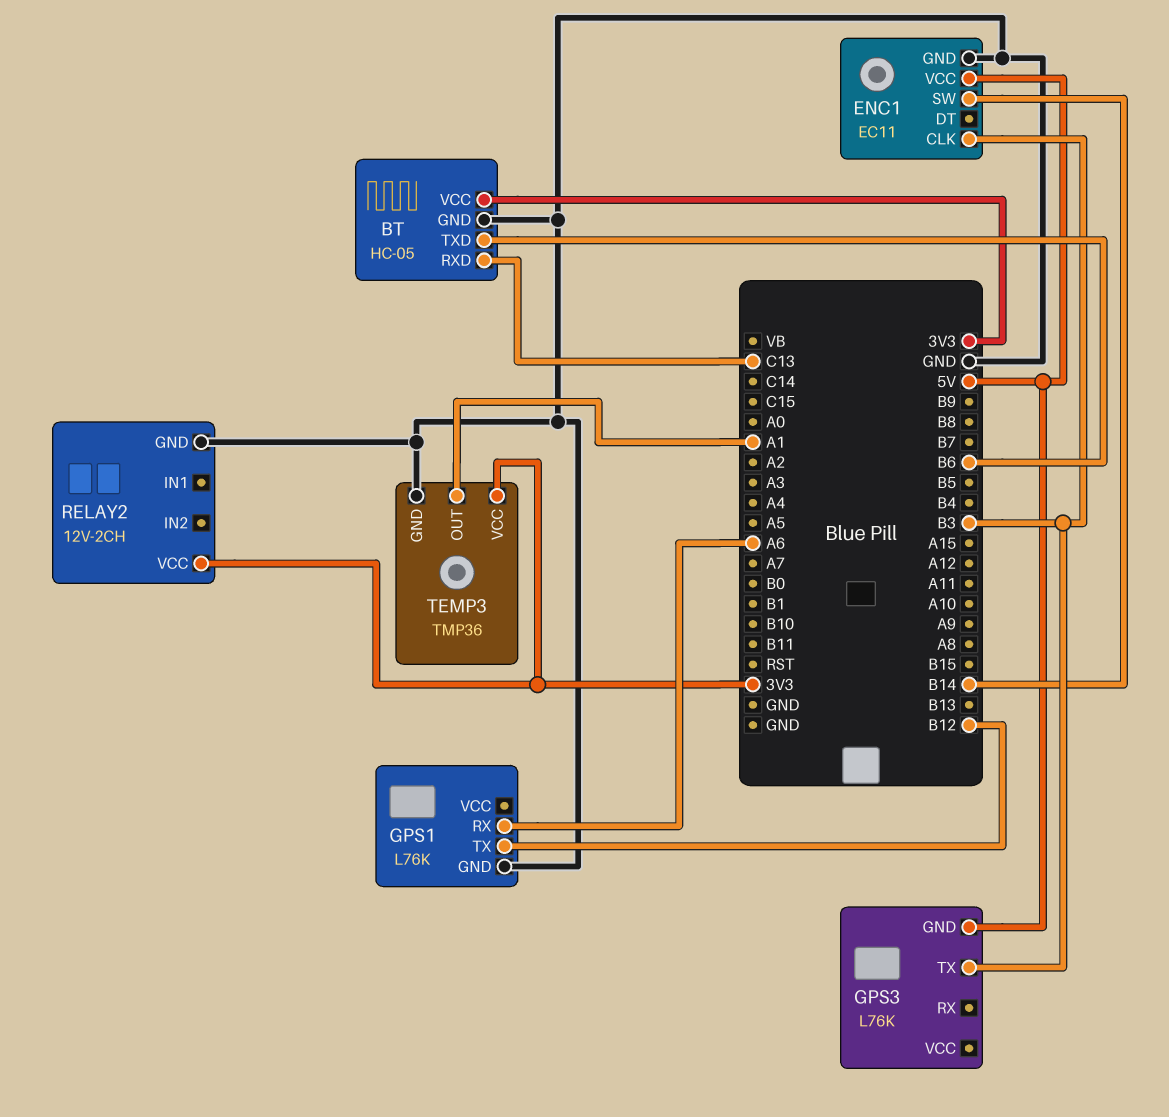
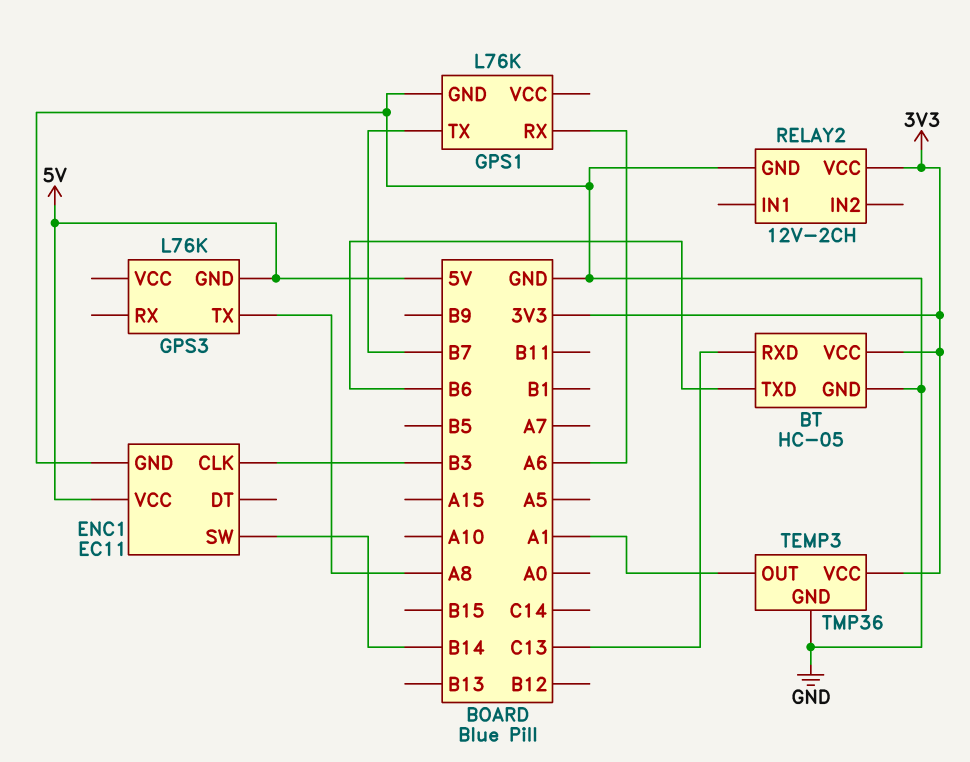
GPS1 pin TX: B12 -> B7
GPS3 pin TX: B3 -> A8

